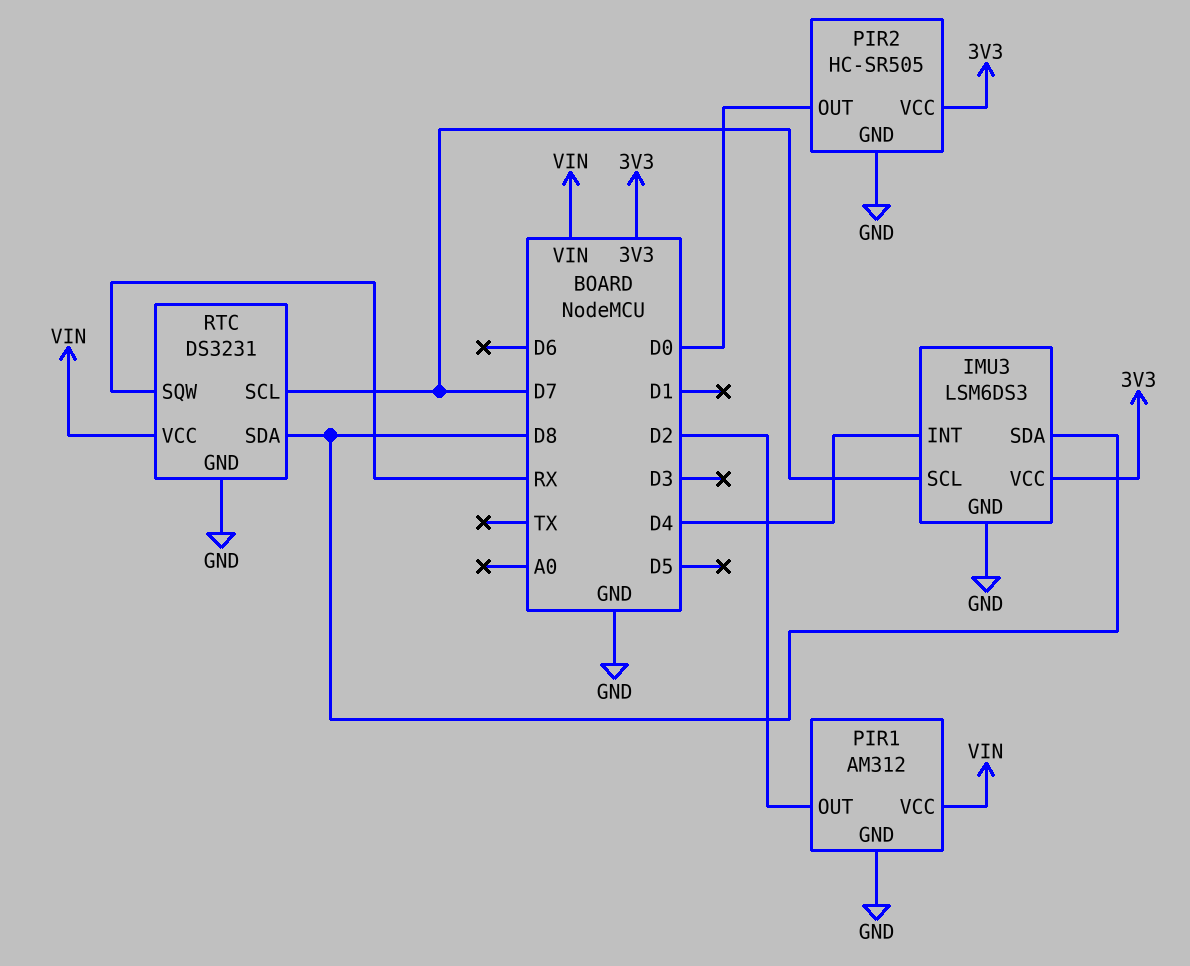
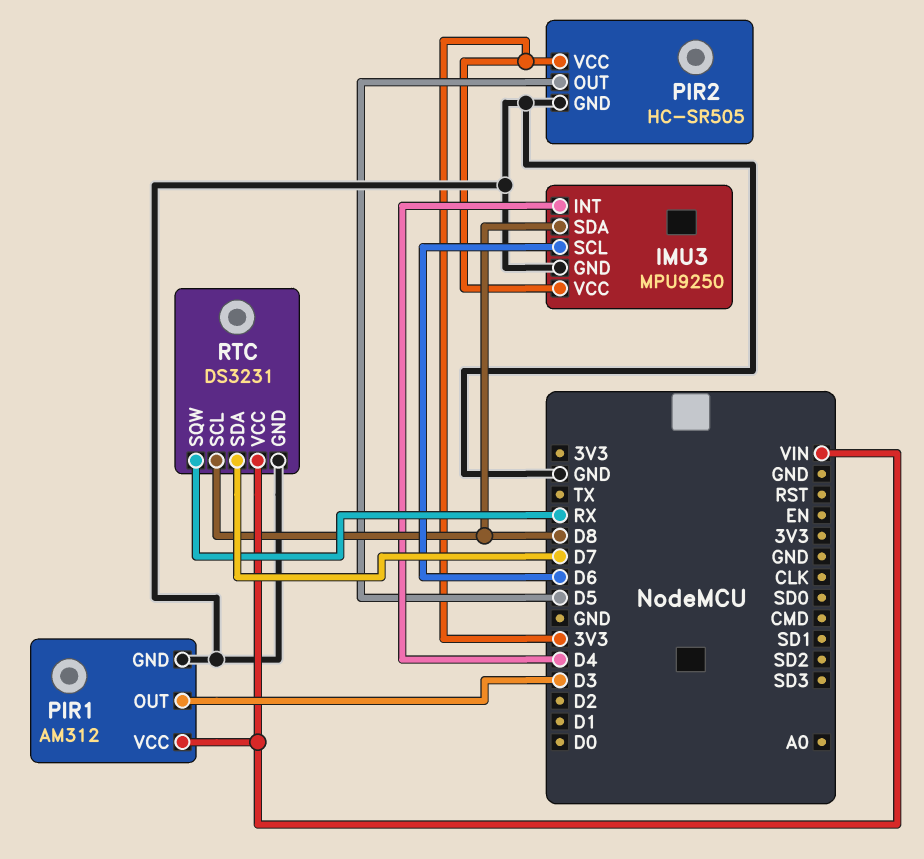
IMU3: LSM6DS3 -> MPU9250
IMU3 pin SCL: D7 -> D6
PIR1 pin OUT: D2 -> D3
PIR2 pin OUT: D0 -> D5
RTC pin SCL: D7 -> D8
RTC pin SDA: D8 -> D7

